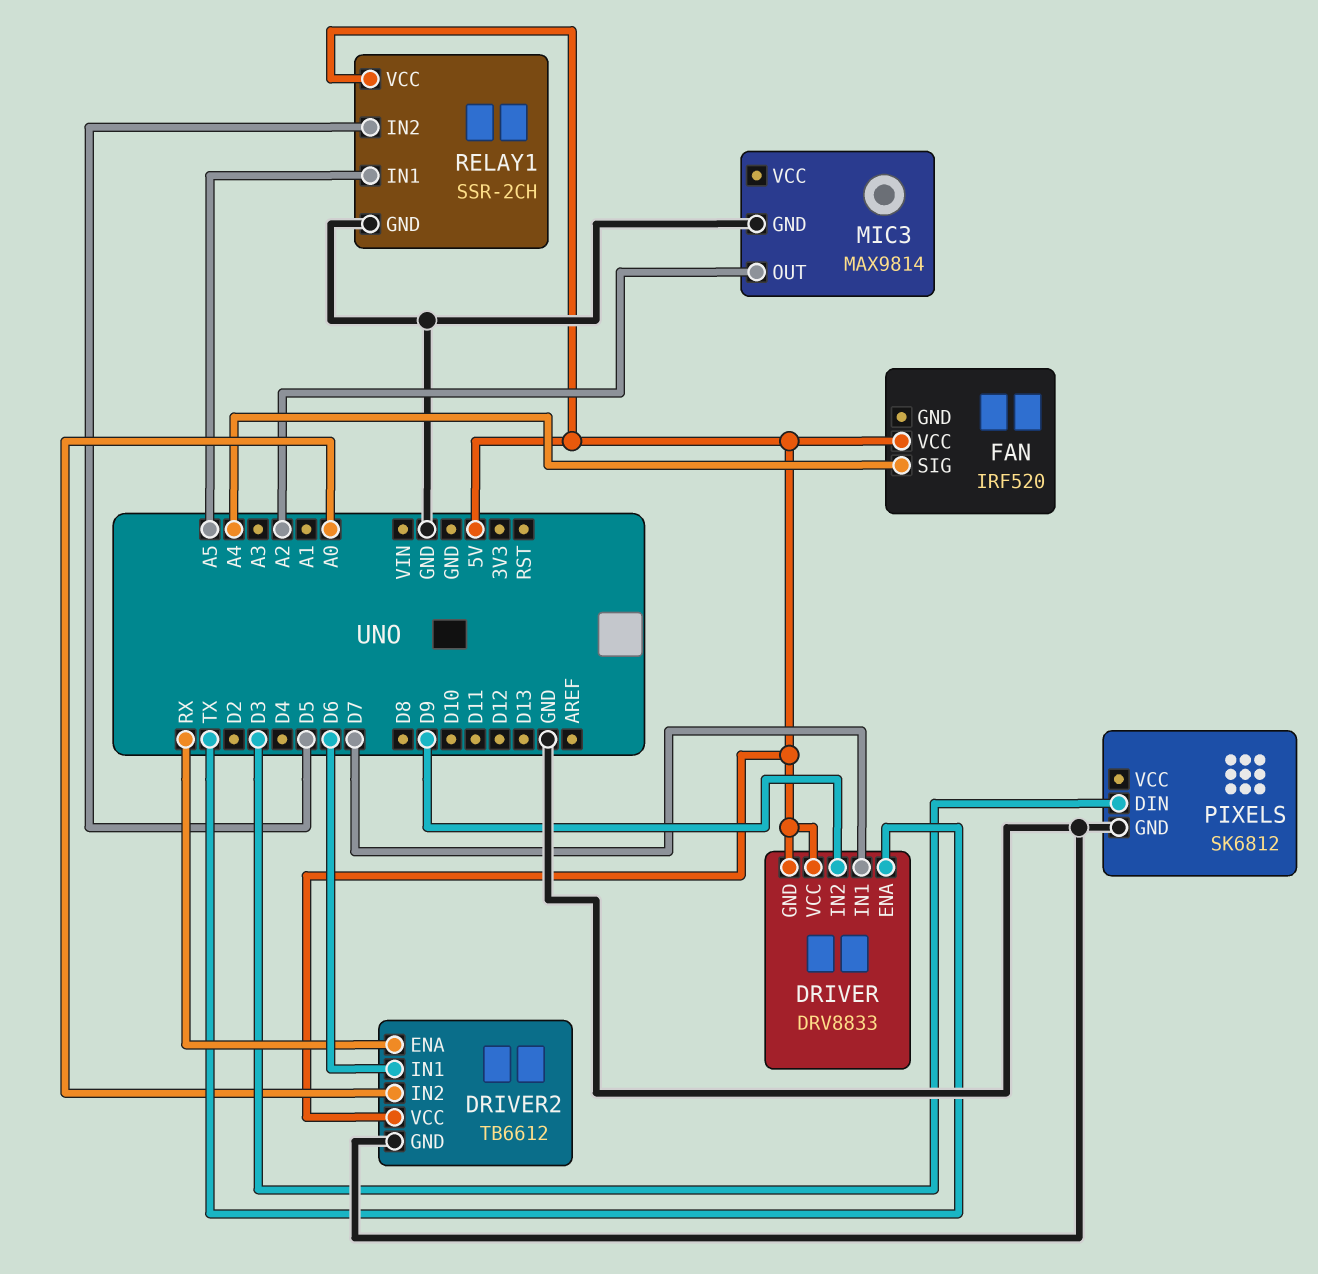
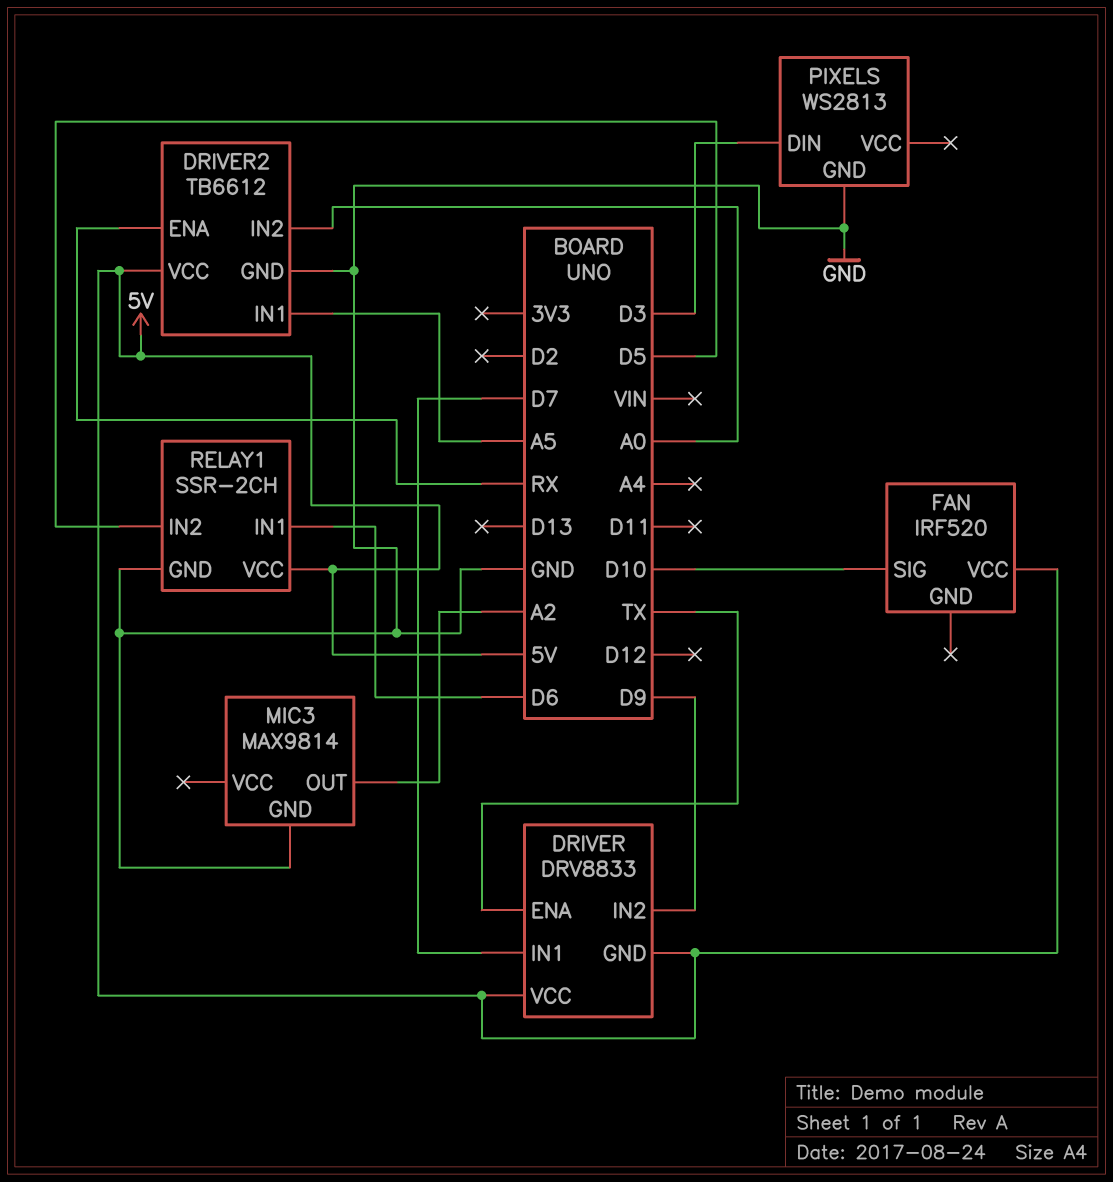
DRIVER2 pin IN1: D6 -> A5
FAN pin SIG: A4 -> D10
PIXELS: SK6812 -> WS2813
RELAY1 pin IN1: A5 -> D6

